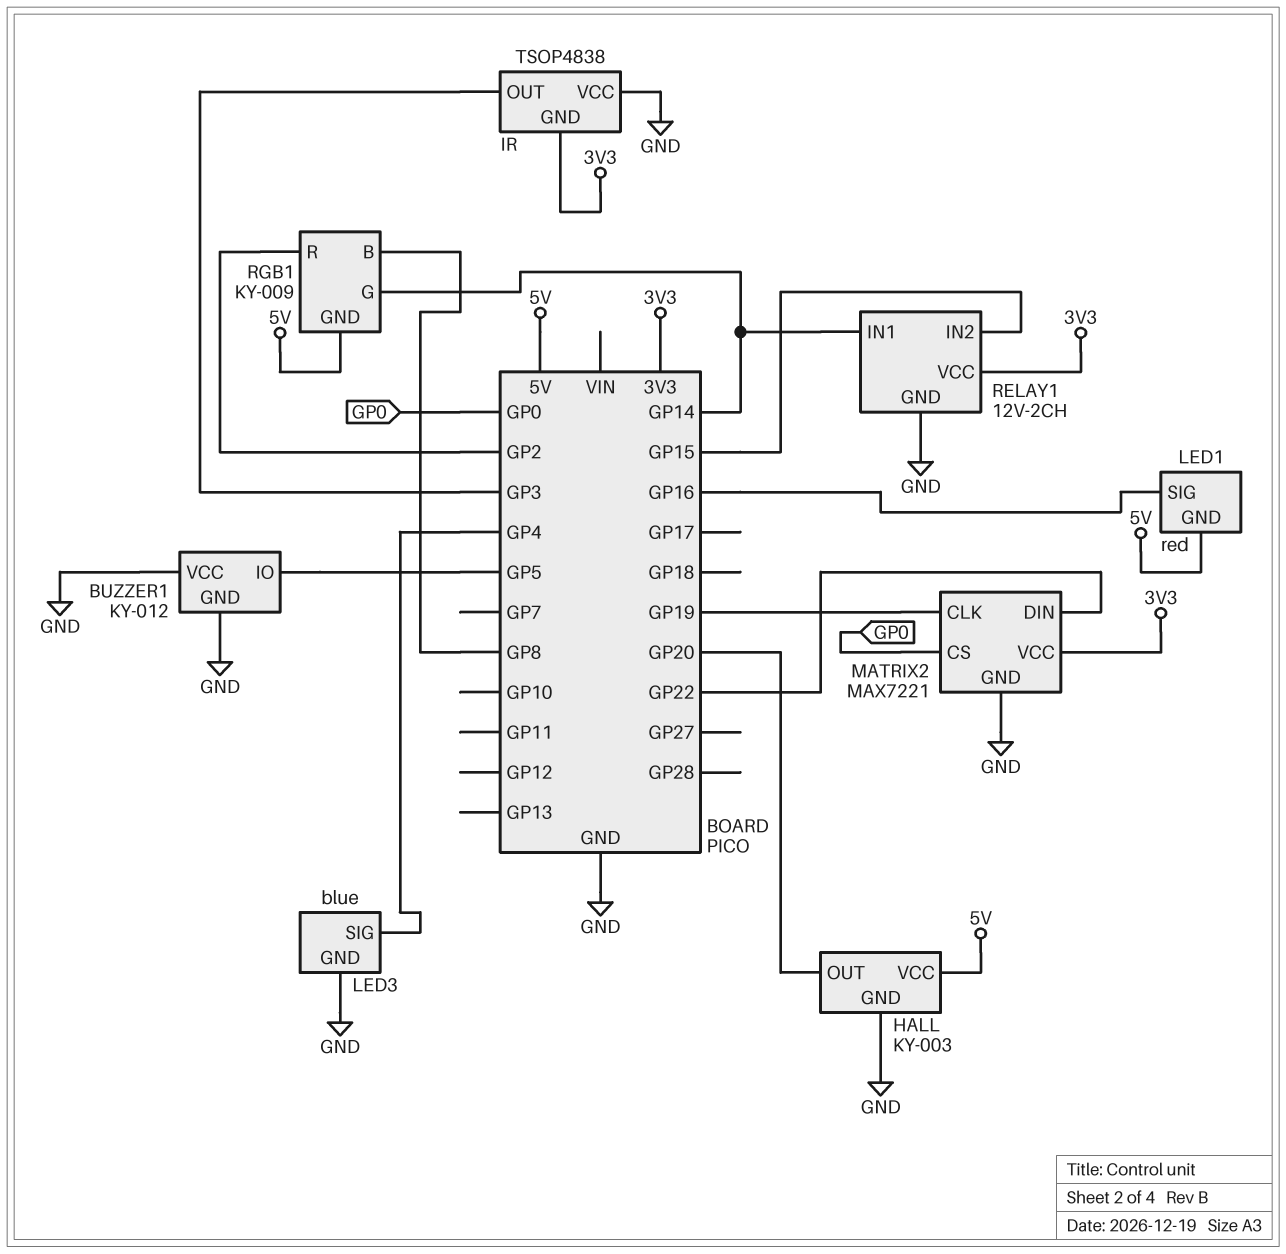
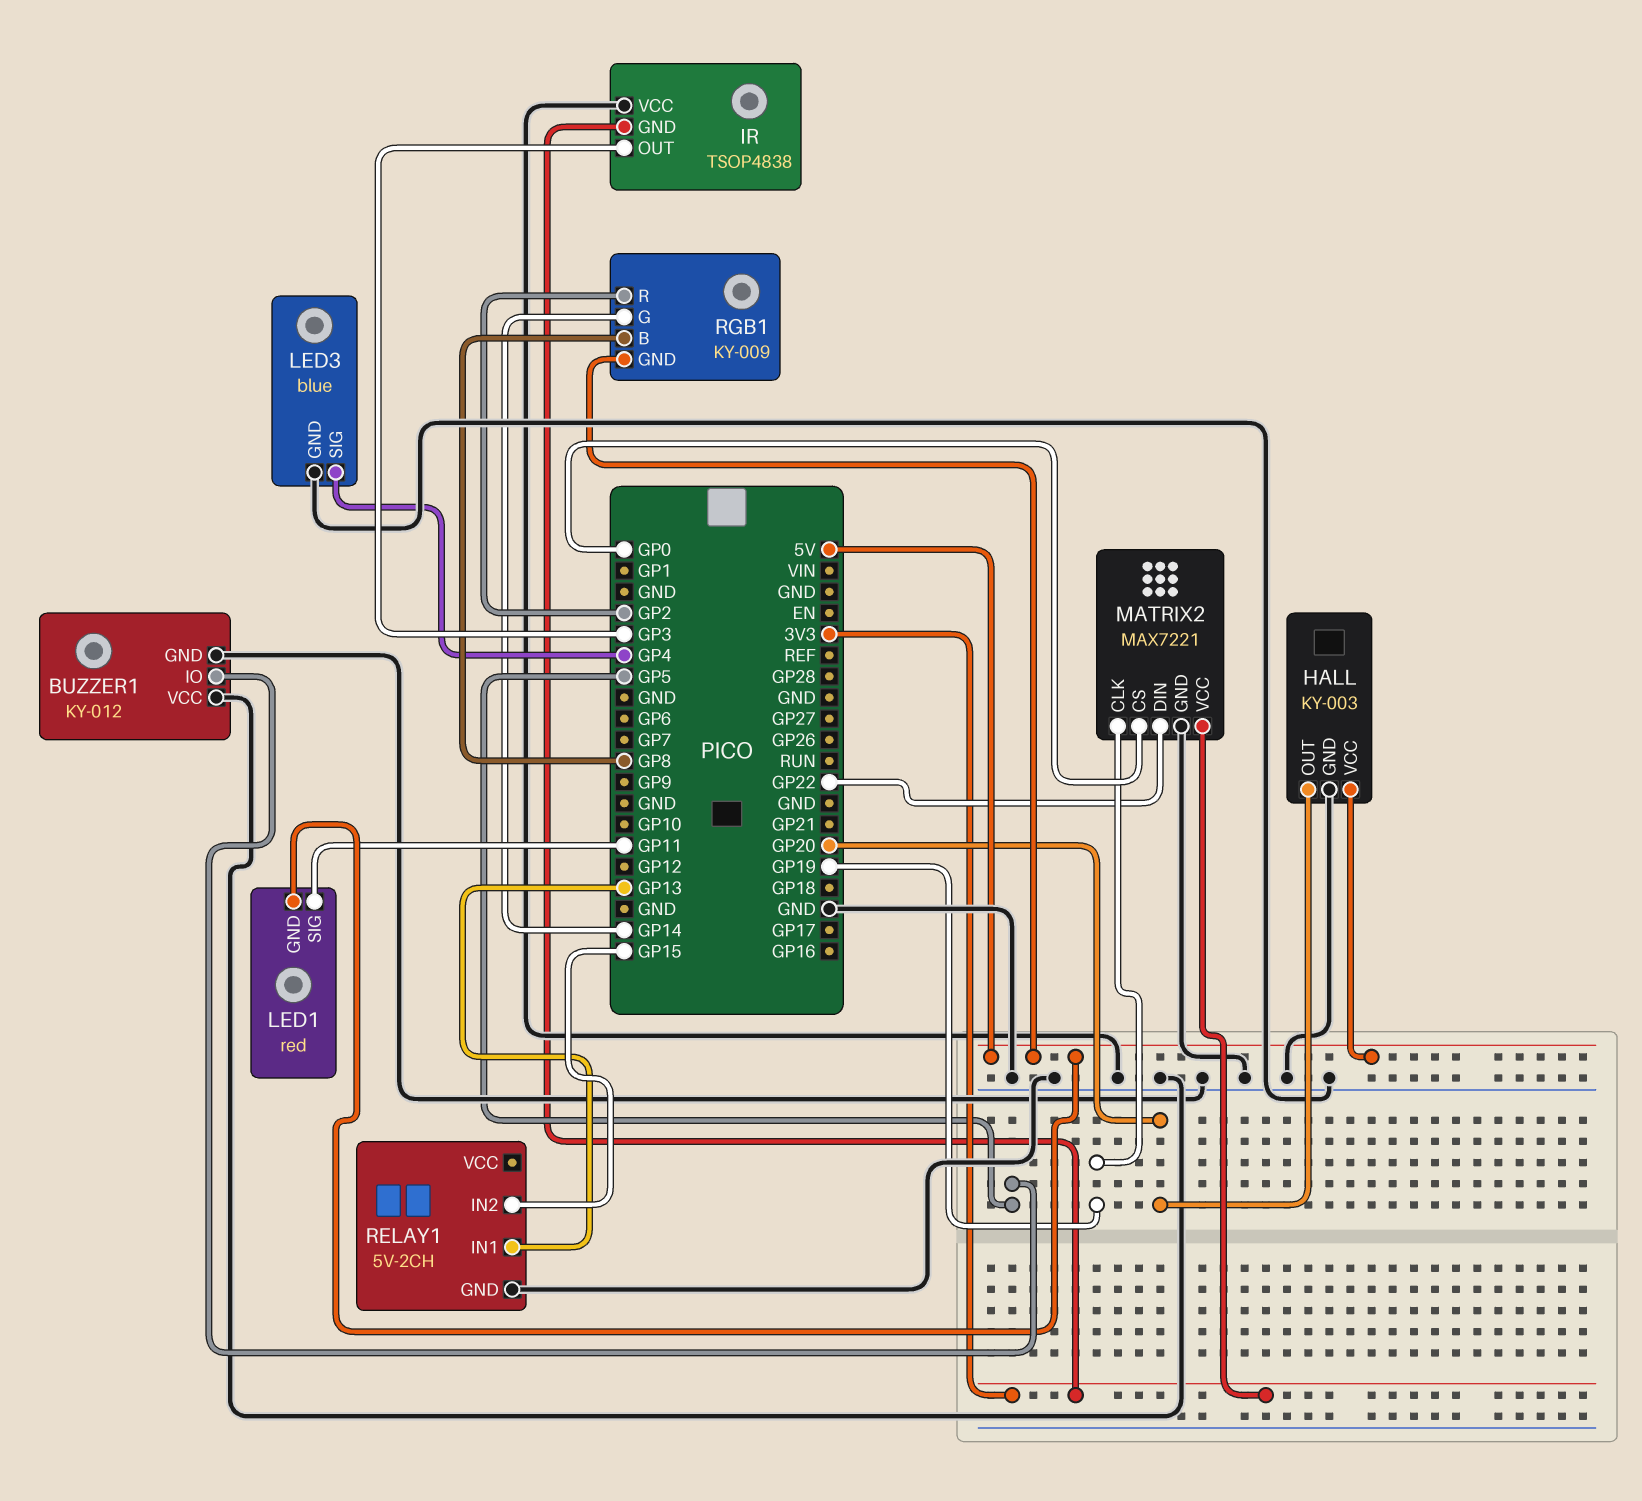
LED1 pin SIG: GP16 -> GP11
RELAY1: 12V-2CH -> 5V-2CH
RELAY1 pin IN1: GP14 -> GP13
RELAY1 pin VCC: 3V3 -> none

